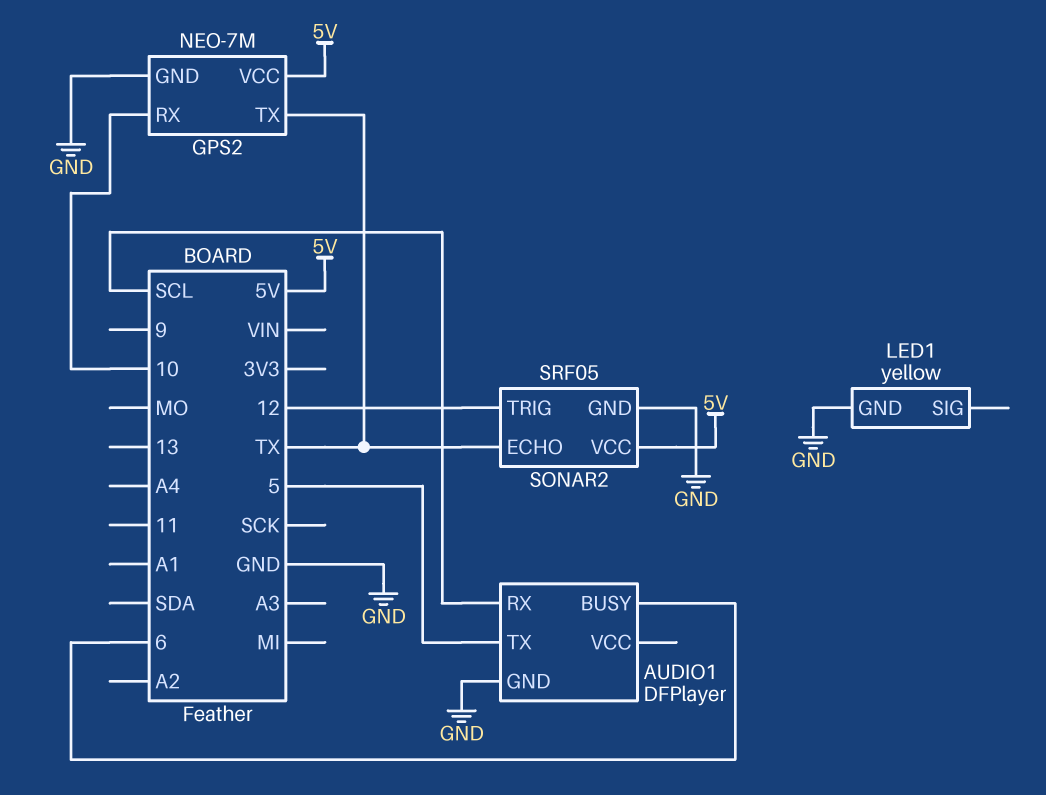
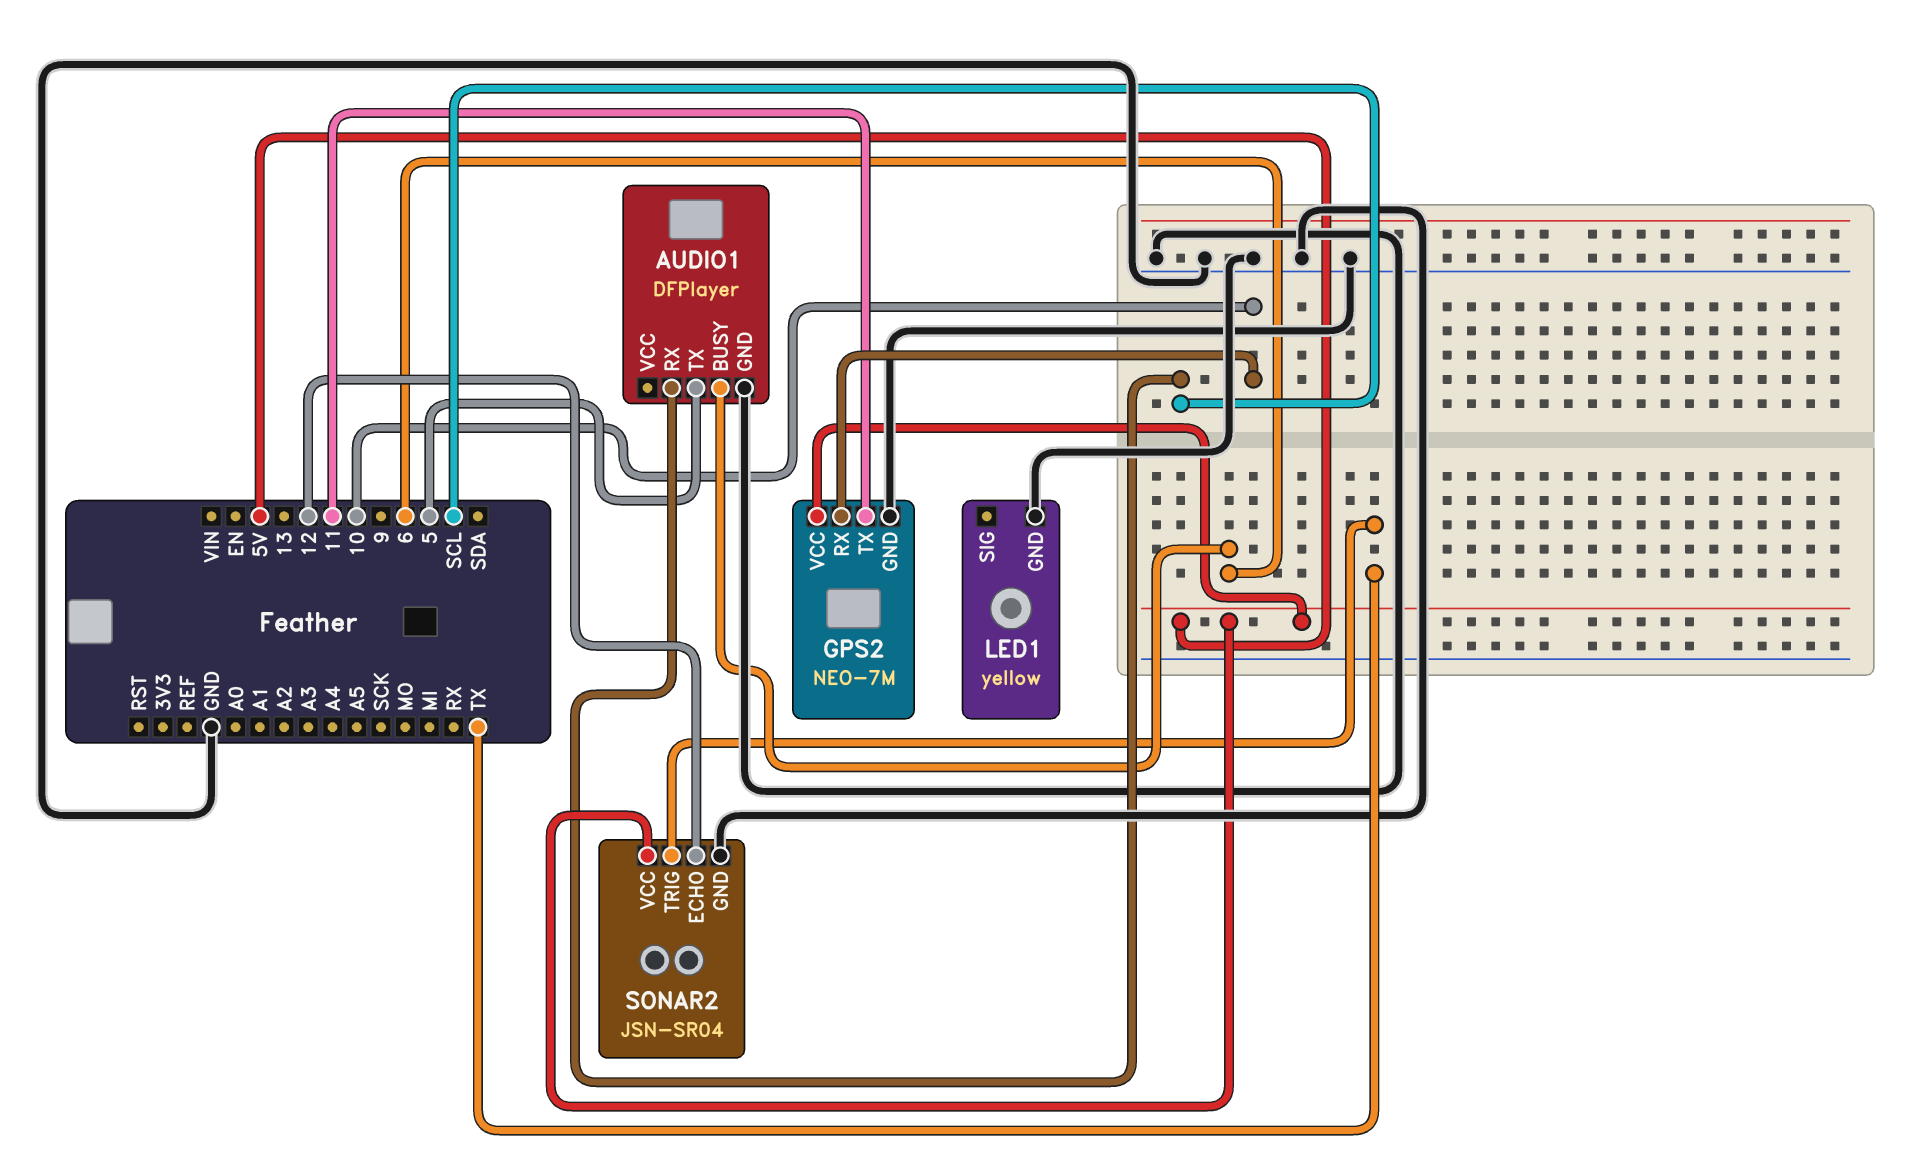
GPS2 pin TX: TX -> 11
SONAR2: SRF05 -> JSN-SR04
SONAR2 pin ECHO: TX -> 12
SONAR2 pin TRIG: 12 -> TX

